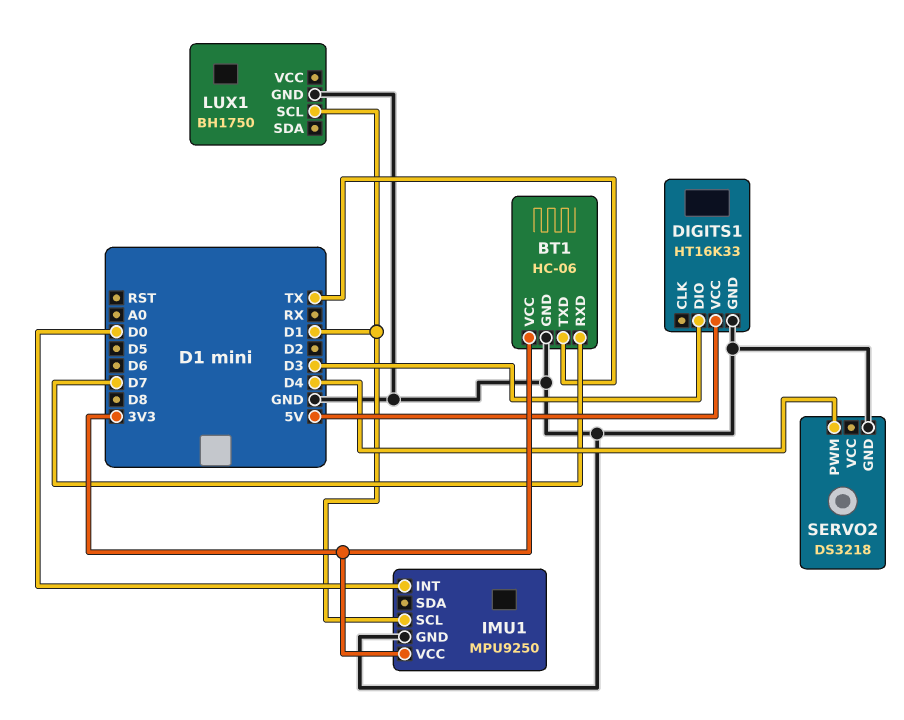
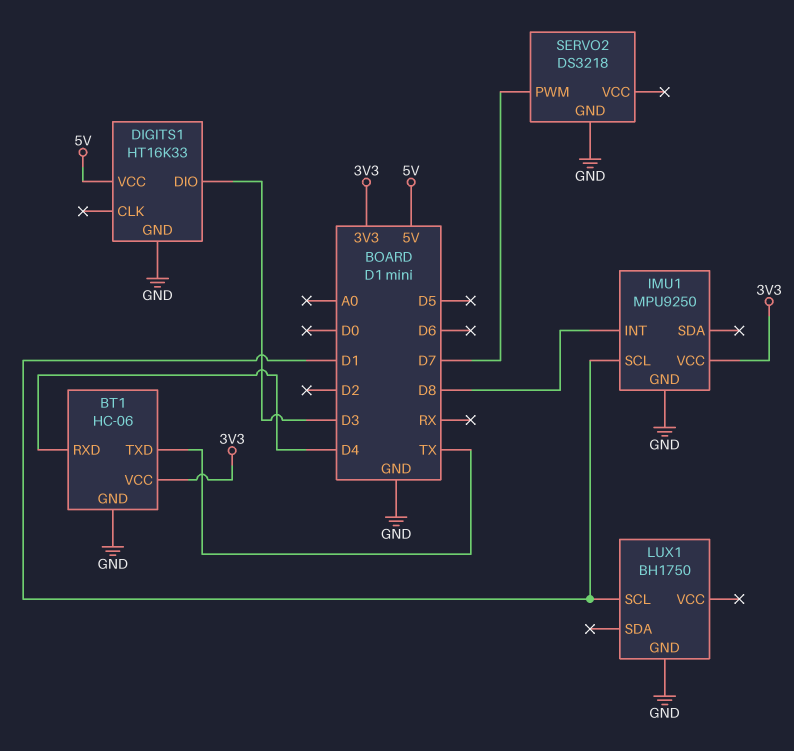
BT1 pin RXD: D7 -> D4
IMU1 pin INT: D0 -> D8
SERVO2 pin PWM: D4 -> D7

